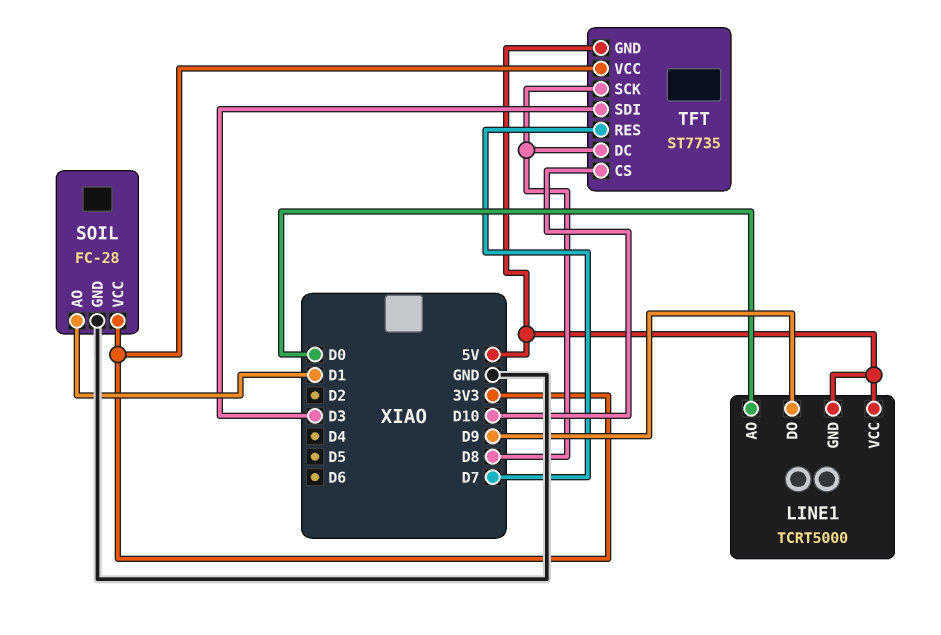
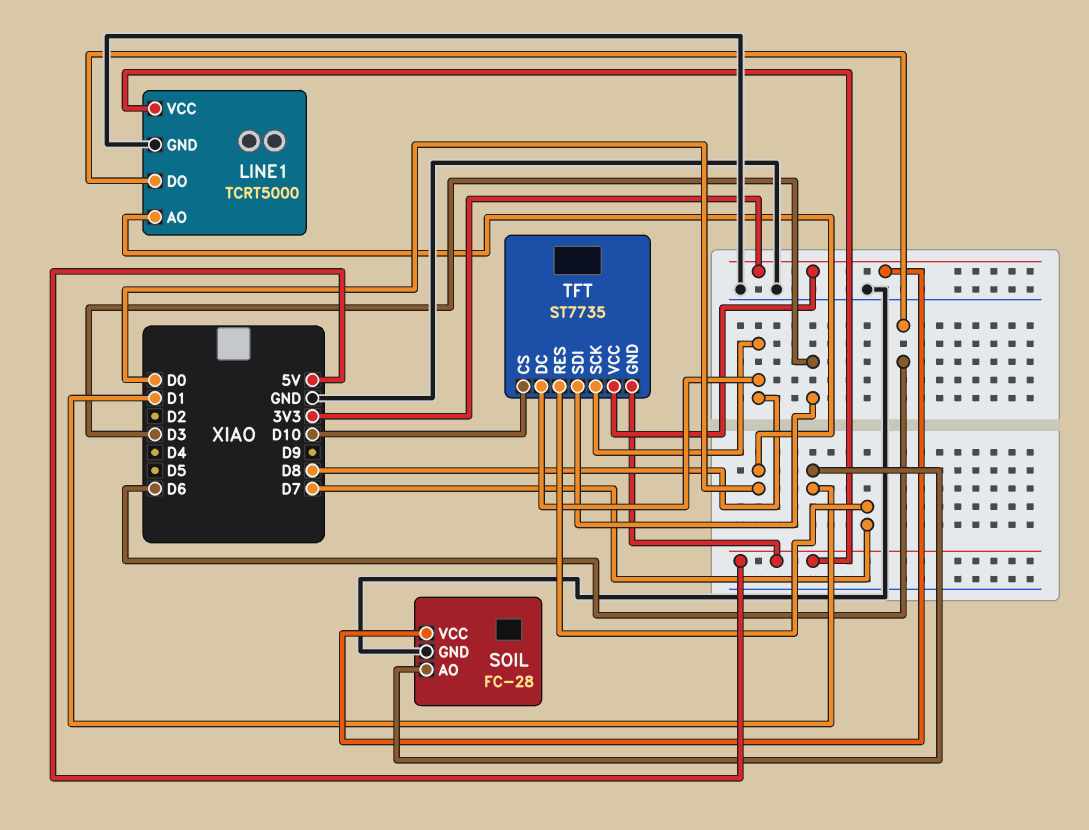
LINE1 pin DO: D9 -> D6
LINE1 pin GND: 5V -> GND

